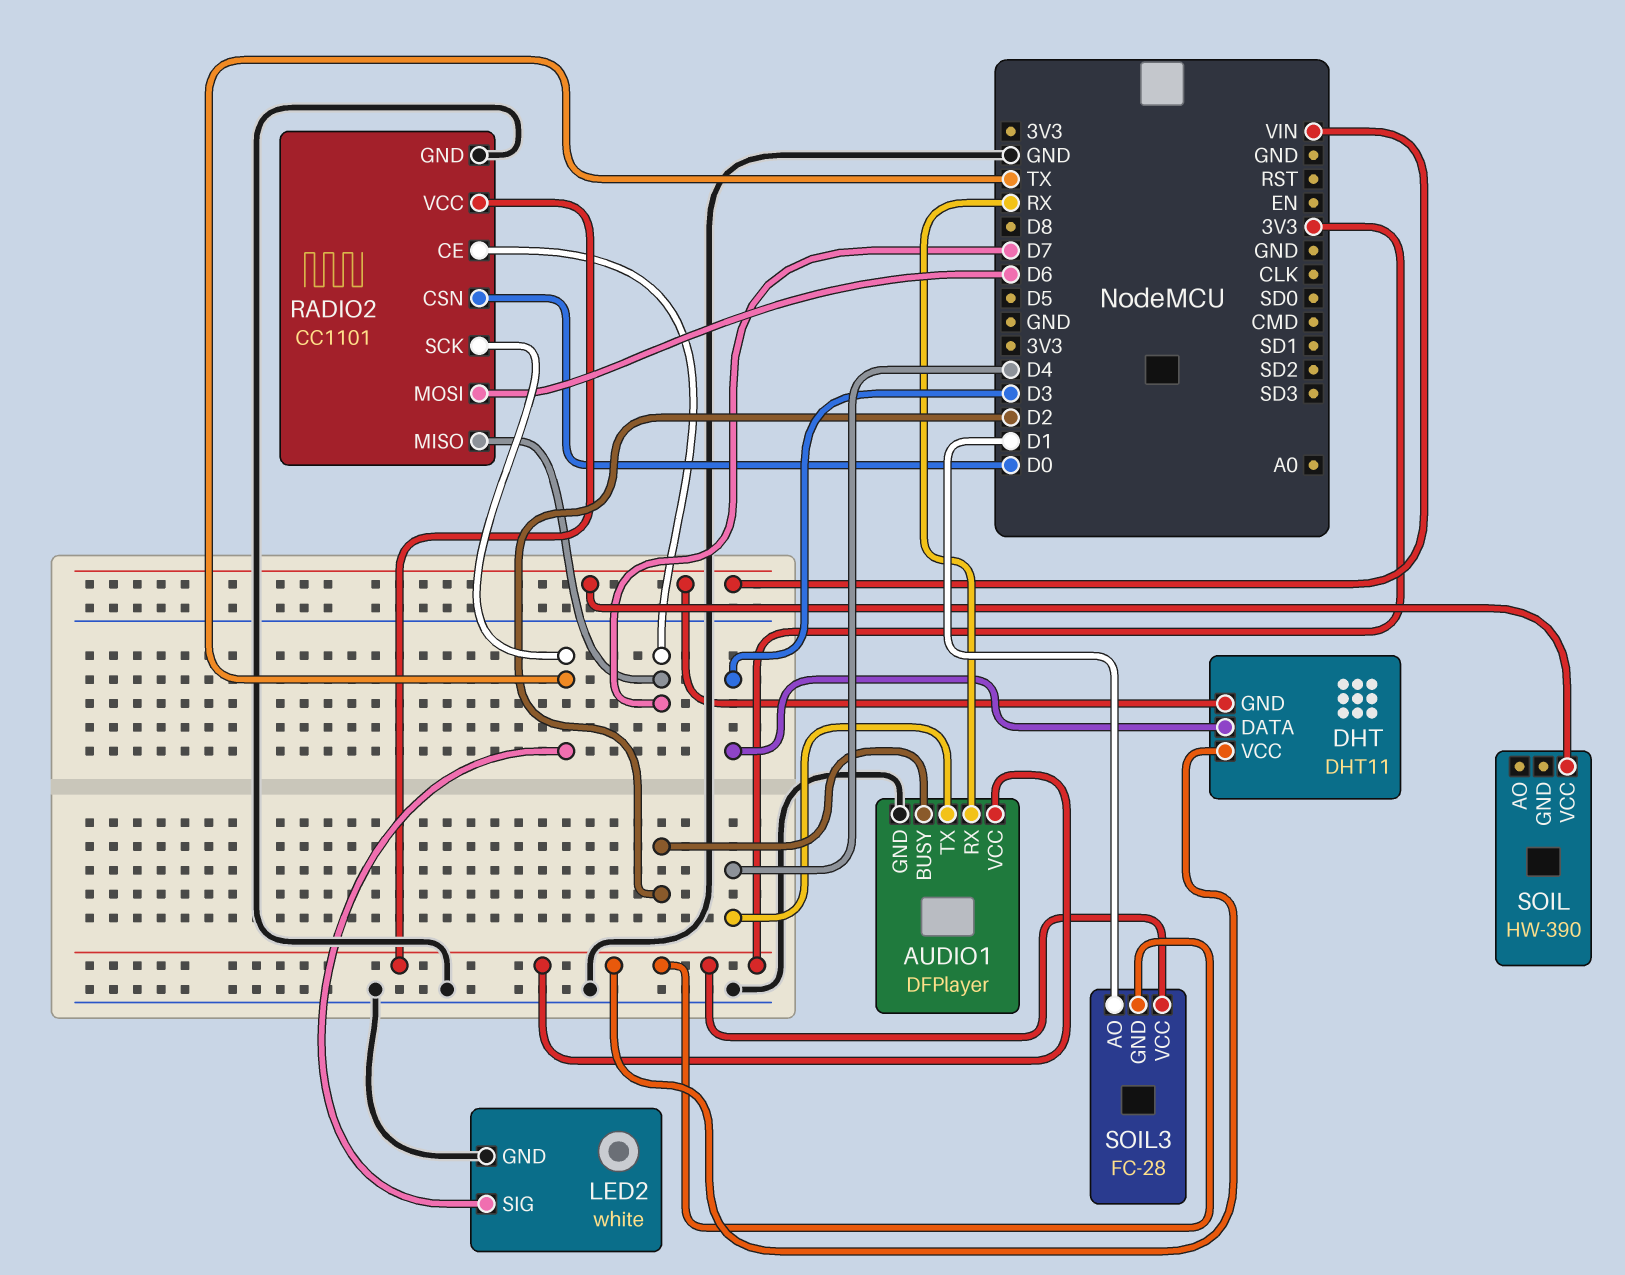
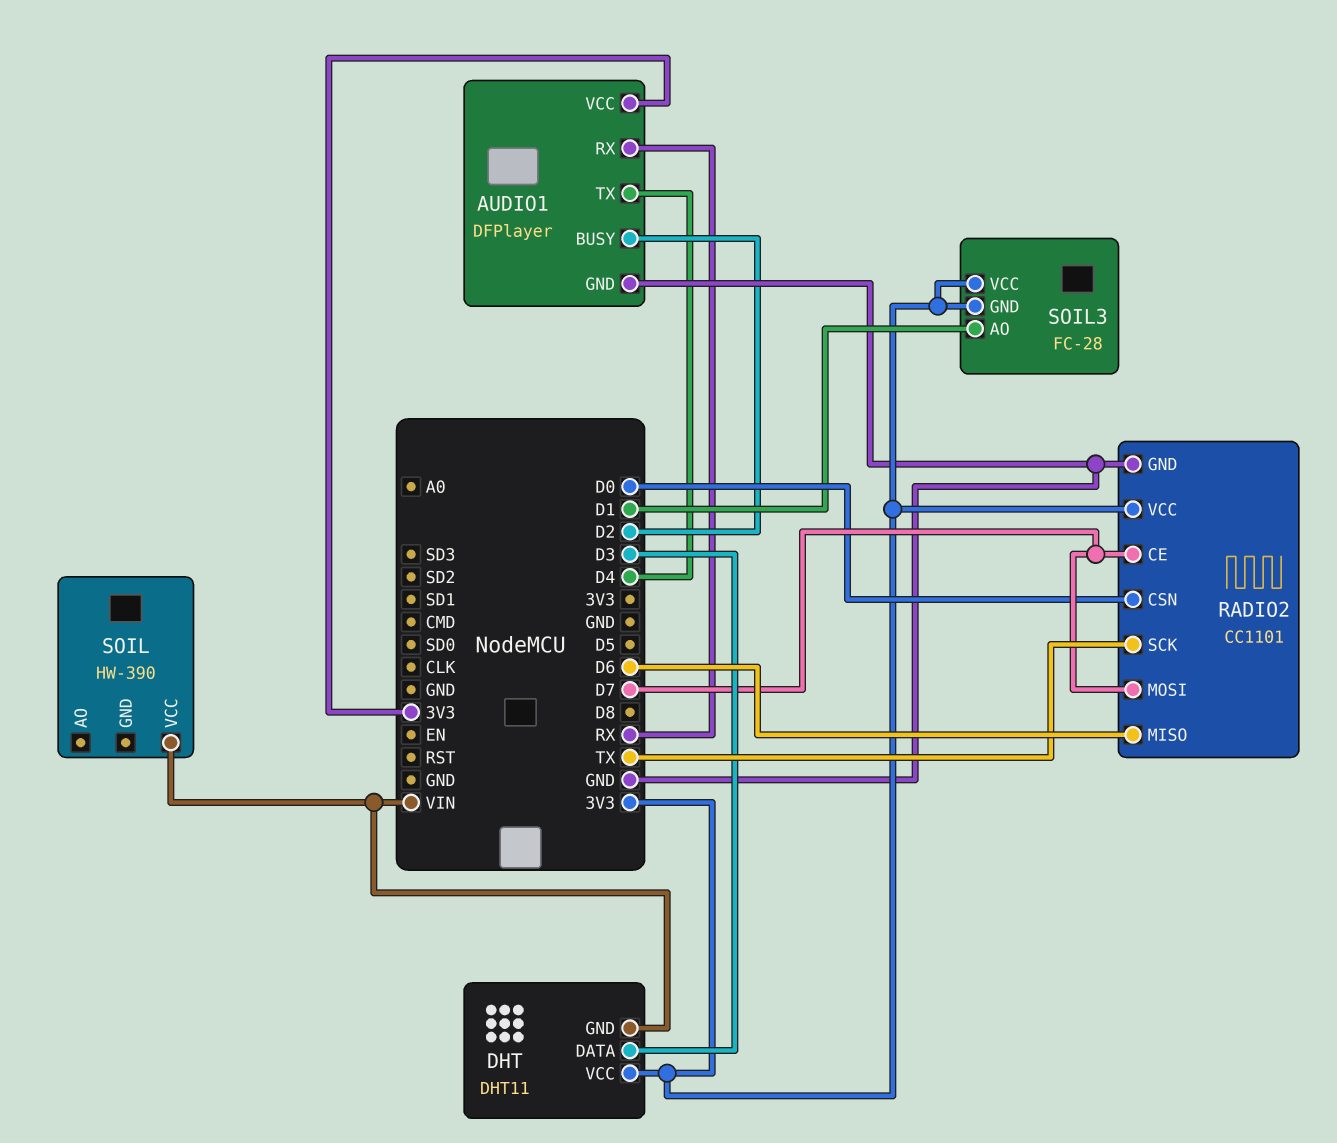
LED2: white -> none
LED2 pin GND: GND -> none
LED2 pin SIG: TX -> none
RADIO2 pin MISO: D7 -> D6
RADIO2 pin MOSI: D6 -> D7

